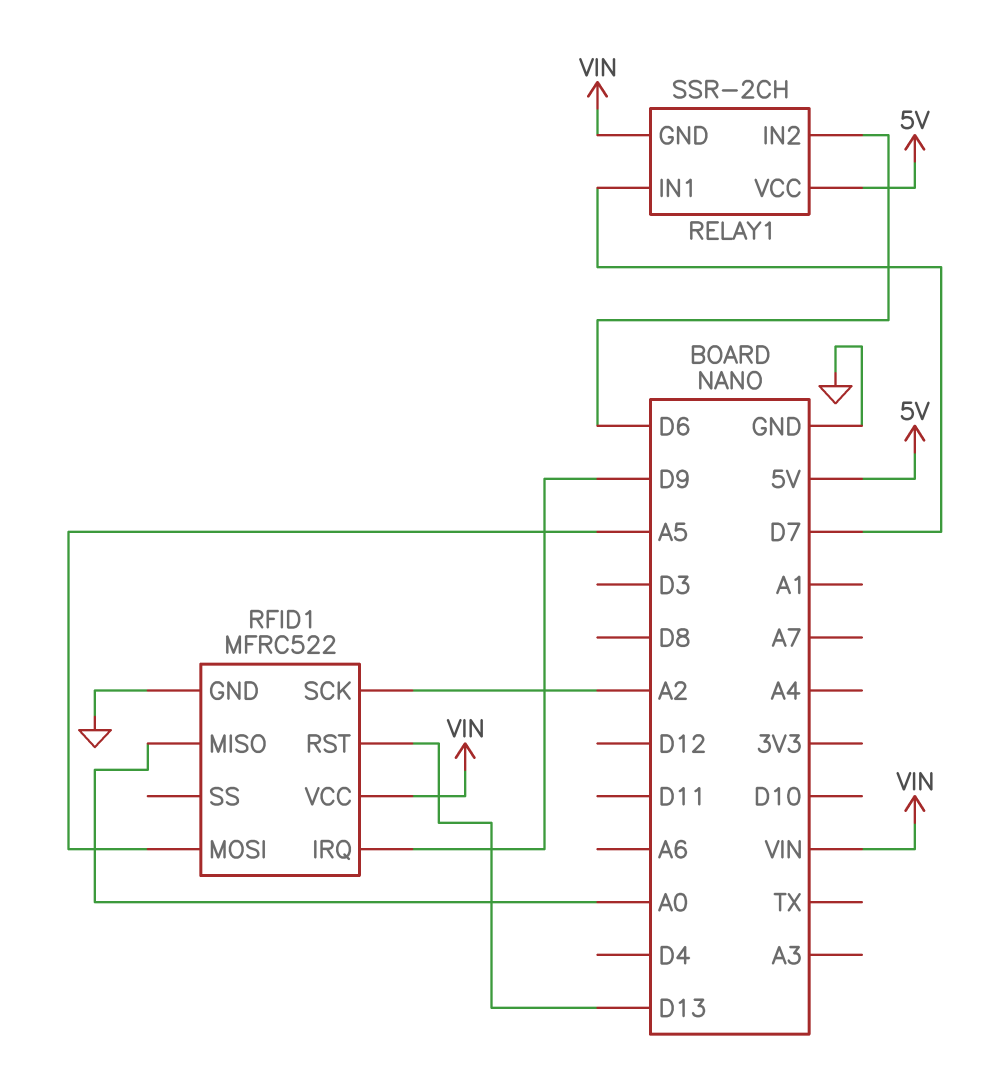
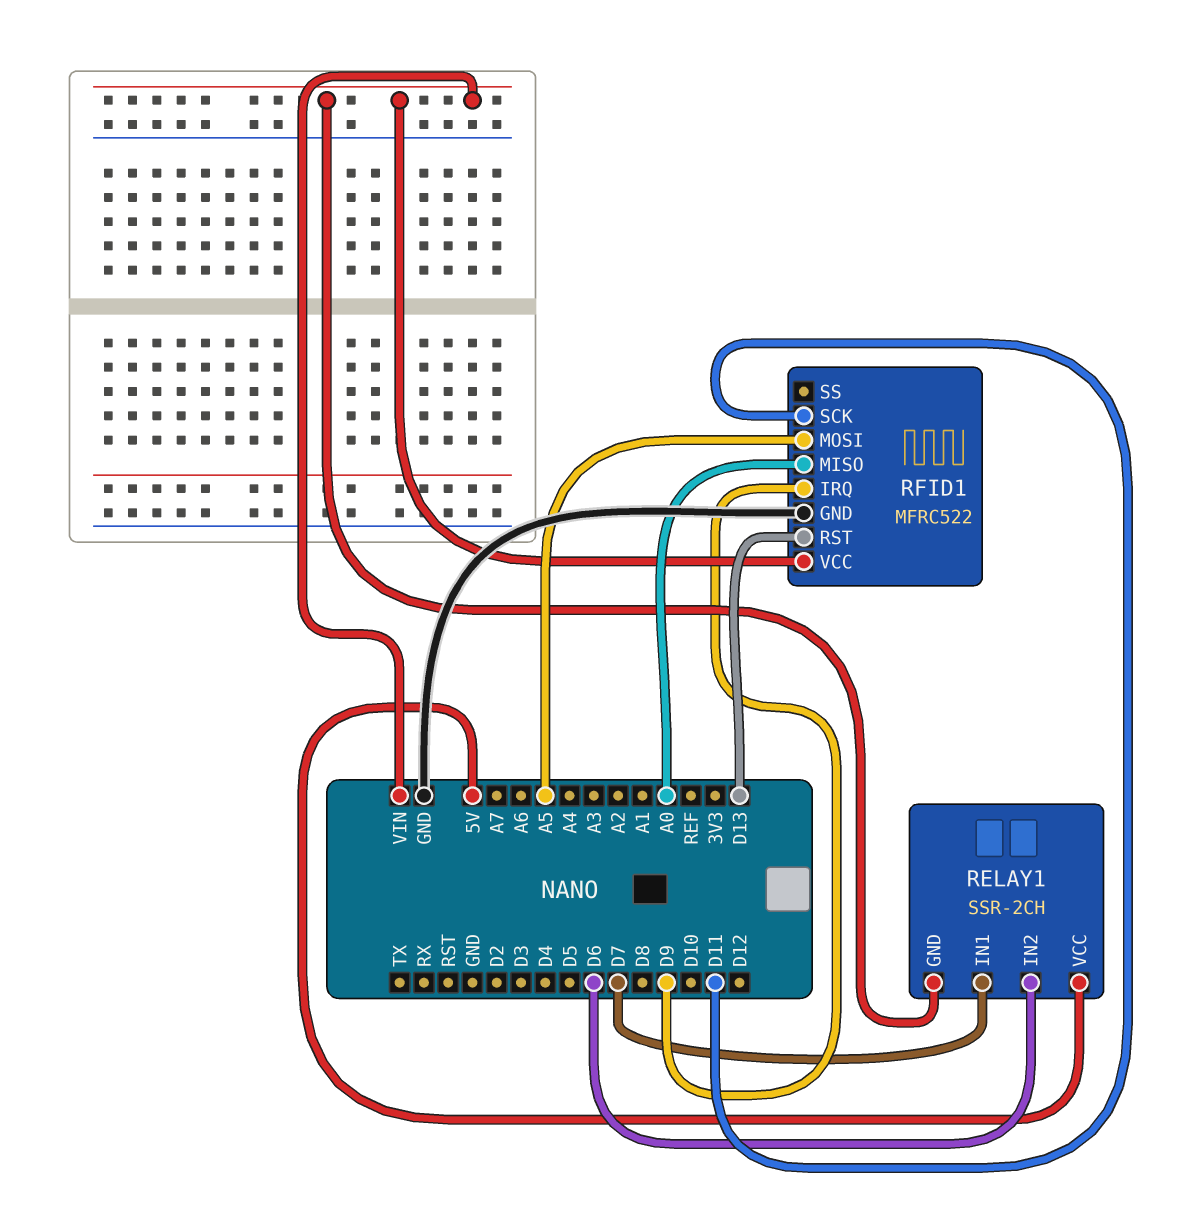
RFID1 pin SCK: A2 -> D11

